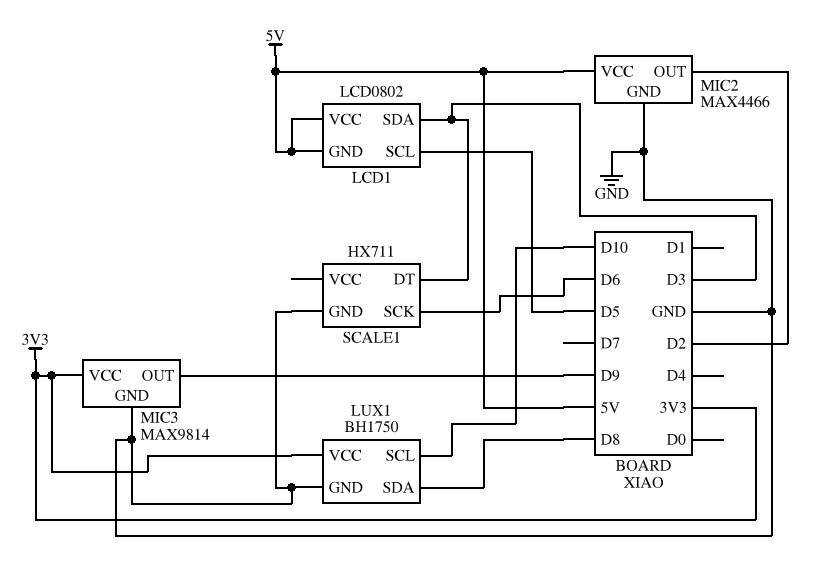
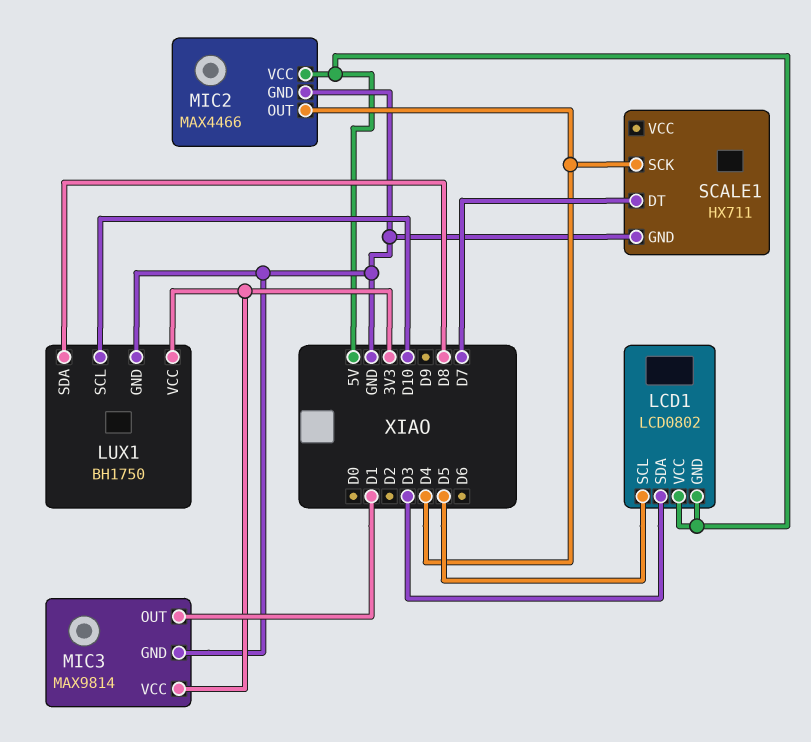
MIC2 pin OUT: D2 -> D4
MIC3 pin OUT: D9 -> D1
SCALE1 pin DT: D3 -> D7
SCALE1 pin SCK: D6 -> D4

